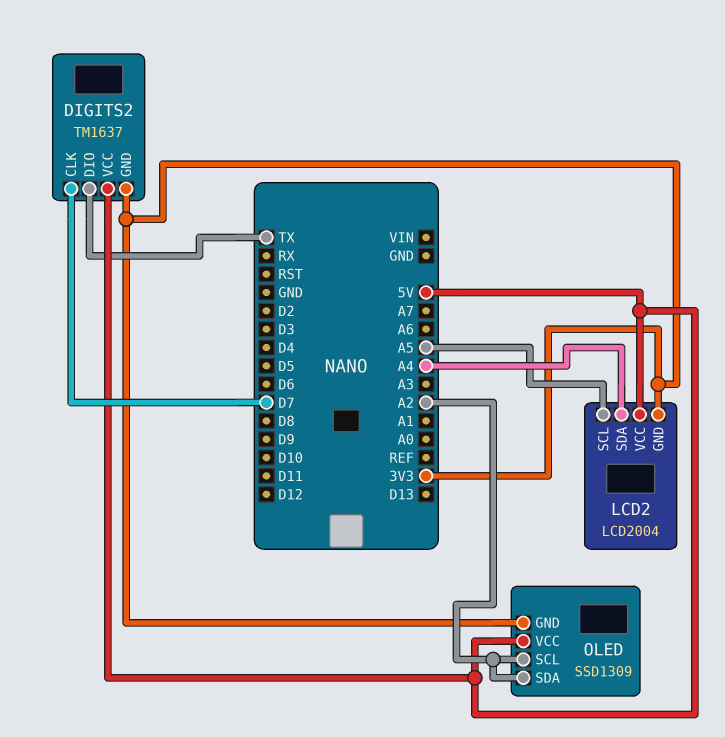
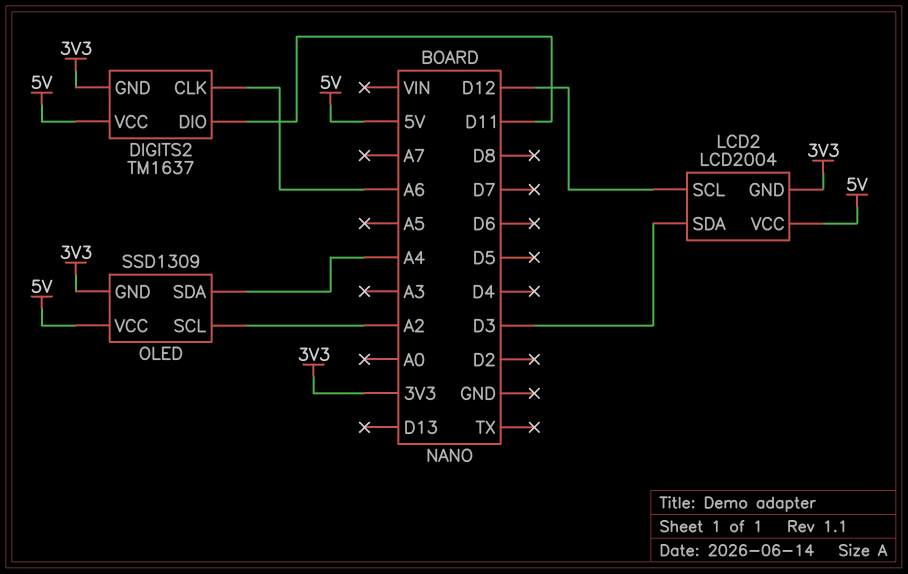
DIGITS2 pin CLK: D7 -> A6
DIGITS2 pin DIO: TX -> D11
LCD2 pin SCL: A5 -> D12
LCD2 pin SDA: A4 -> D3
OLED pin SDA: A2 -> A4

